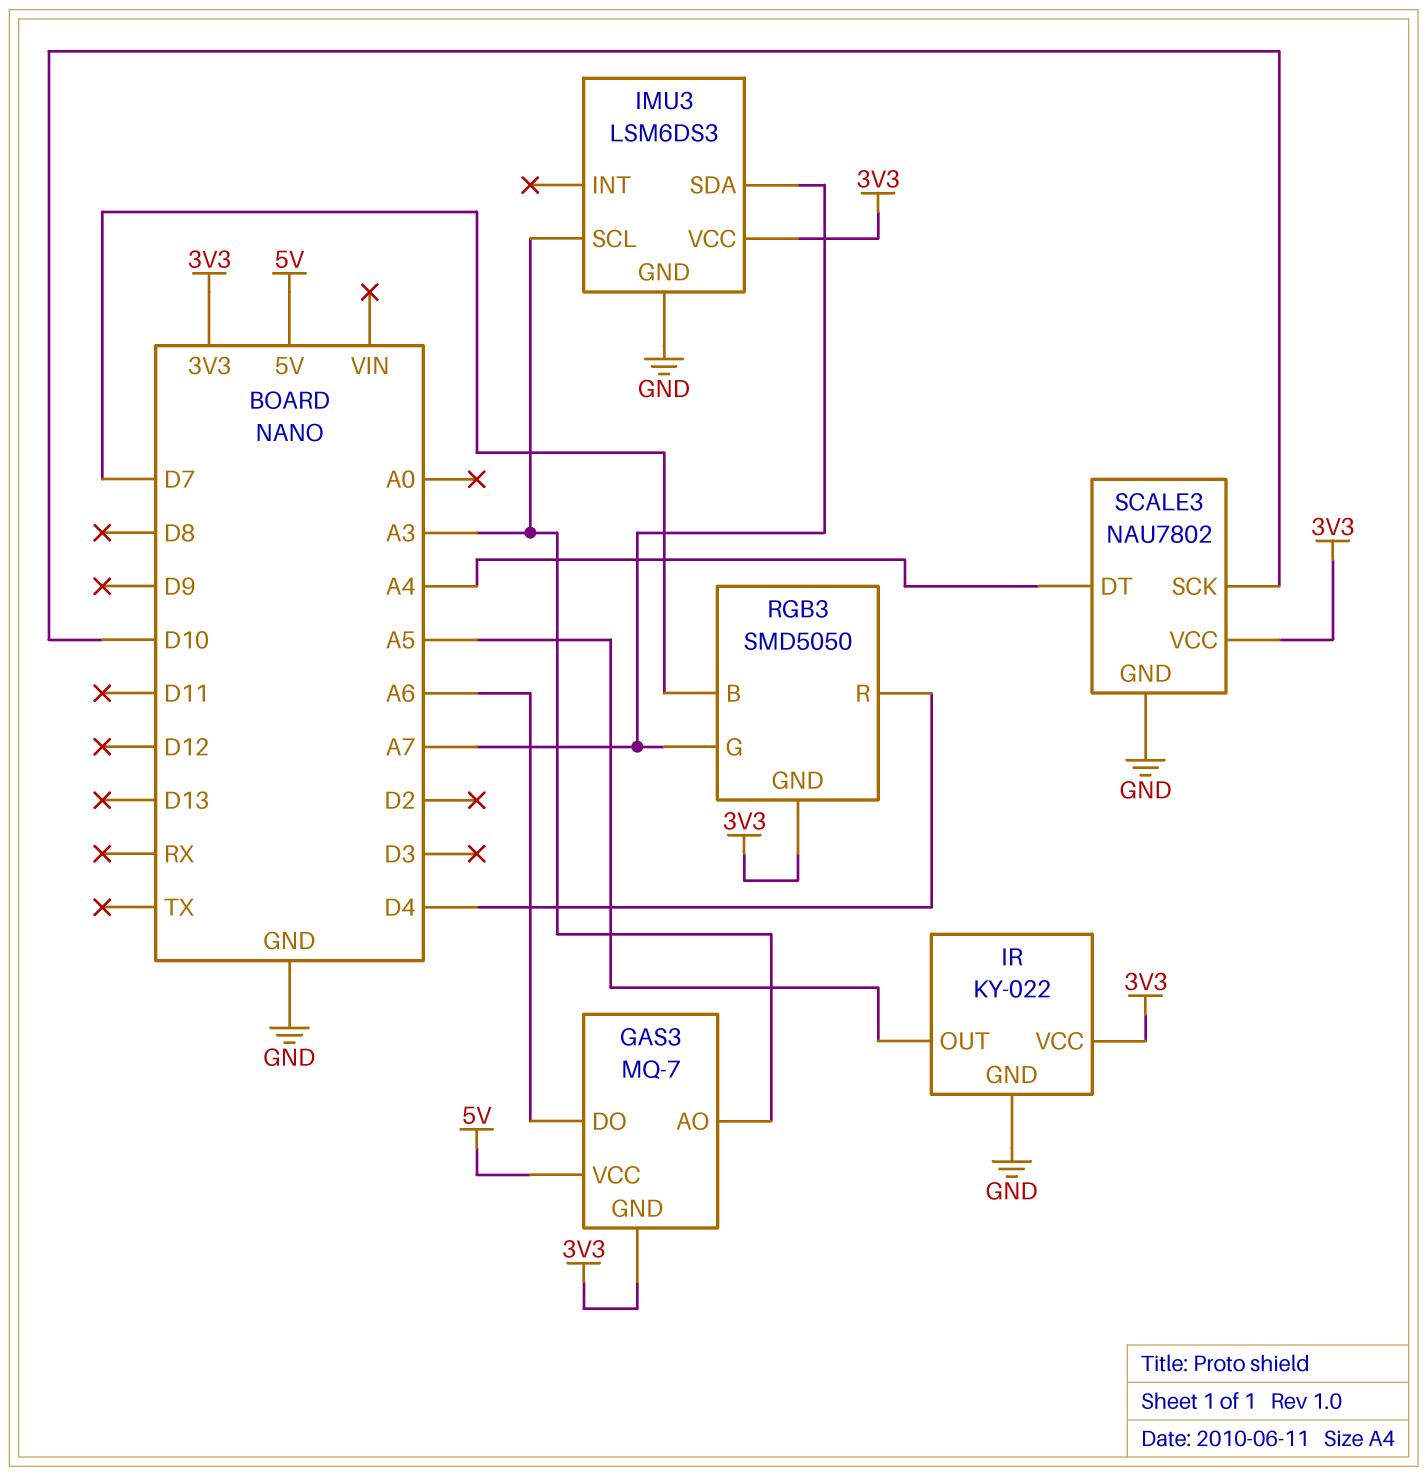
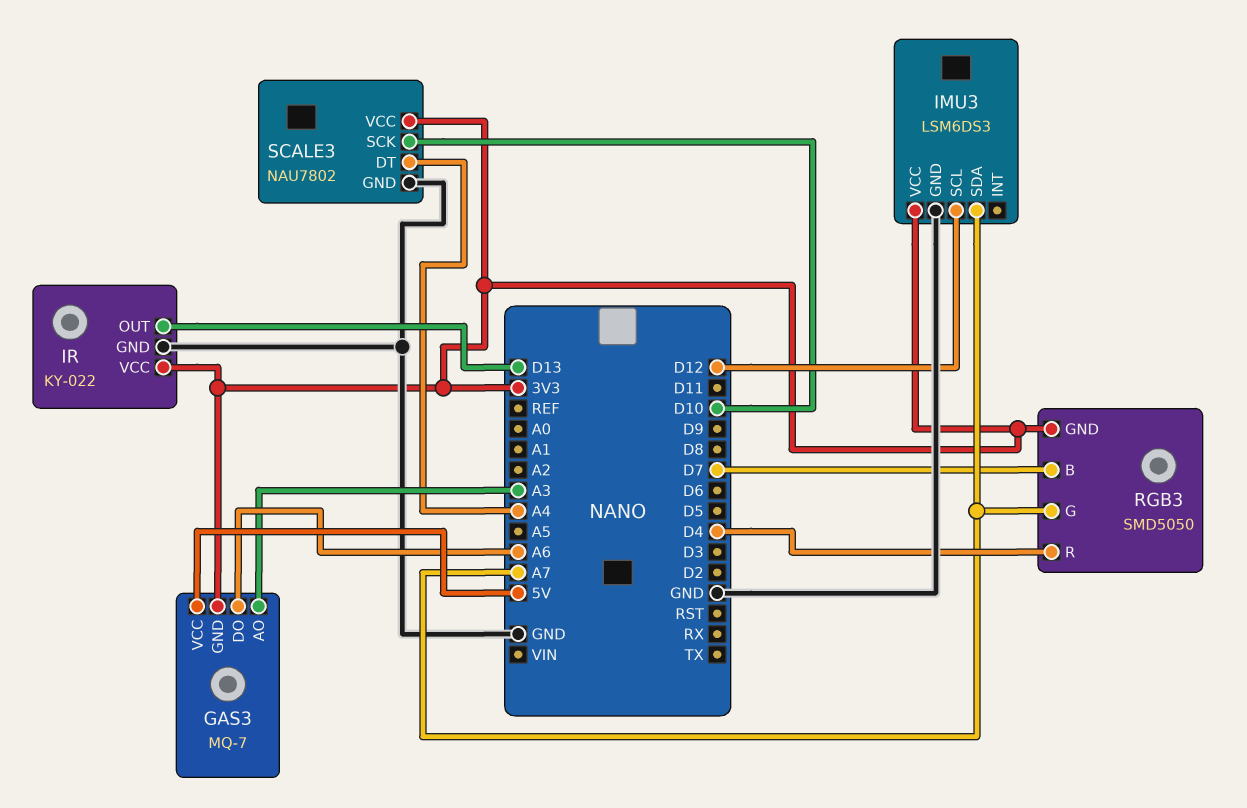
IMU3 pin SCL: A3 -> D12
IR pin OUT: A5 -> D13

